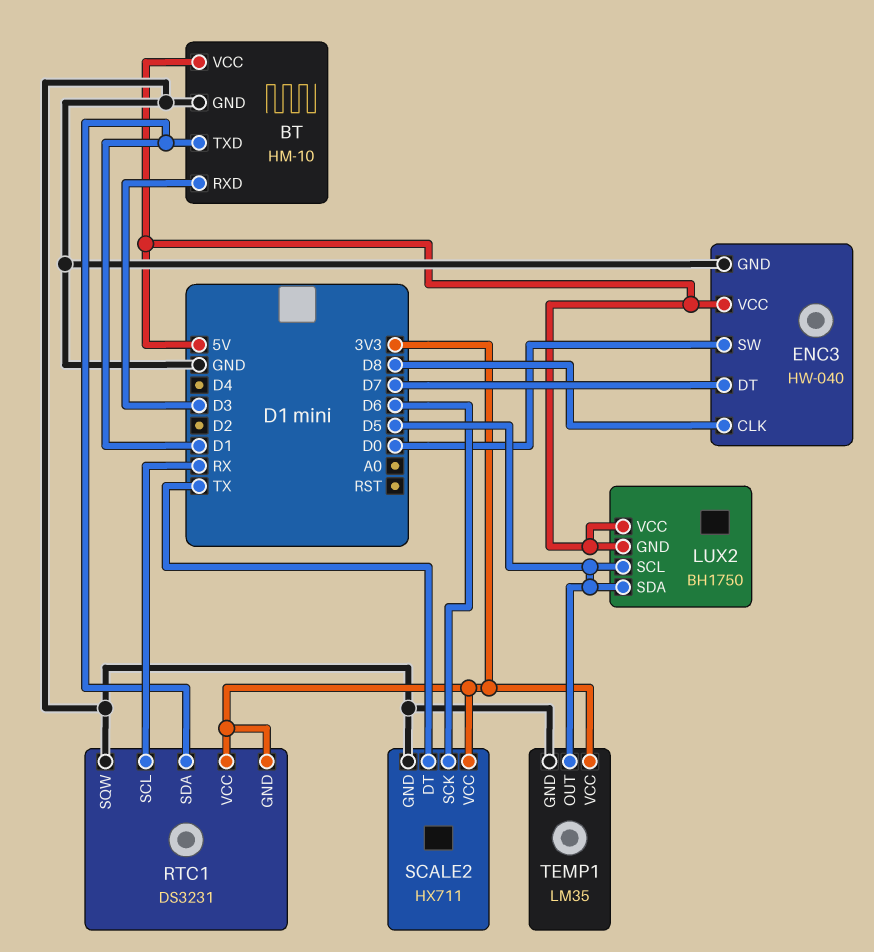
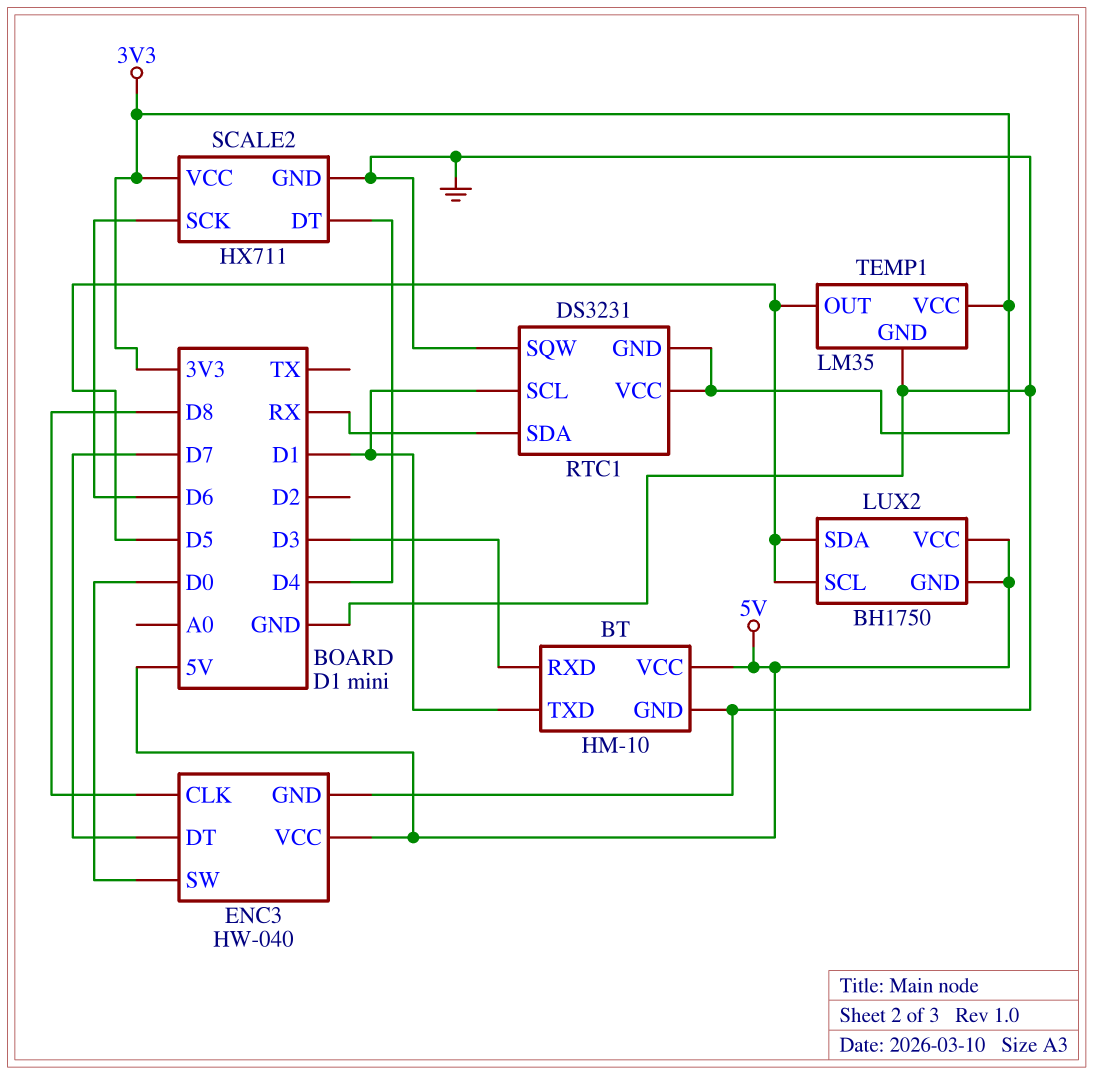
RTC1 pin SCL: RX -> D1
RTC1 pin SDA: D1 -> RX
SCALE2 pin DT: TX -> D4

